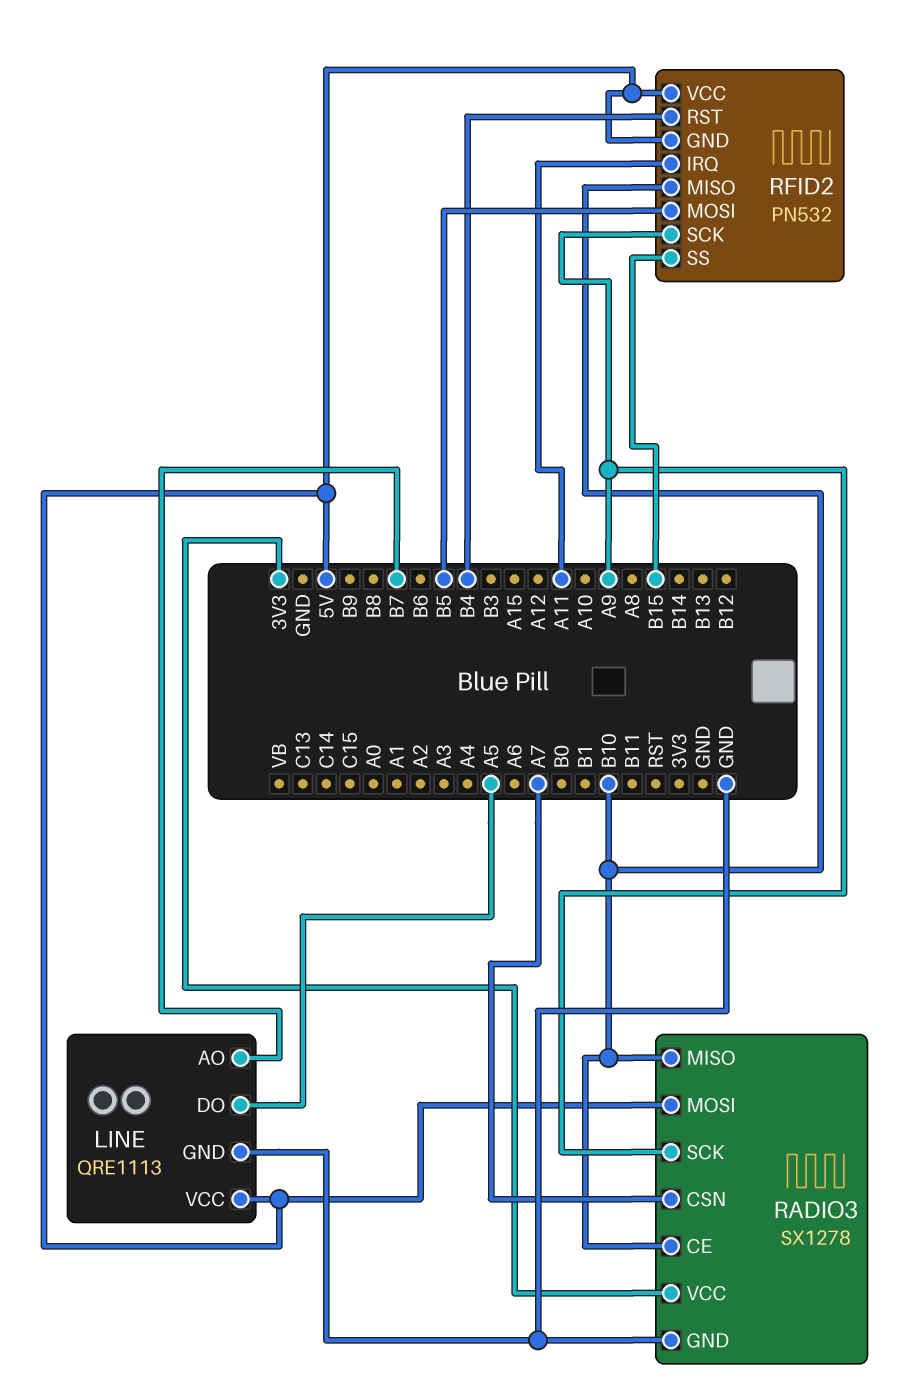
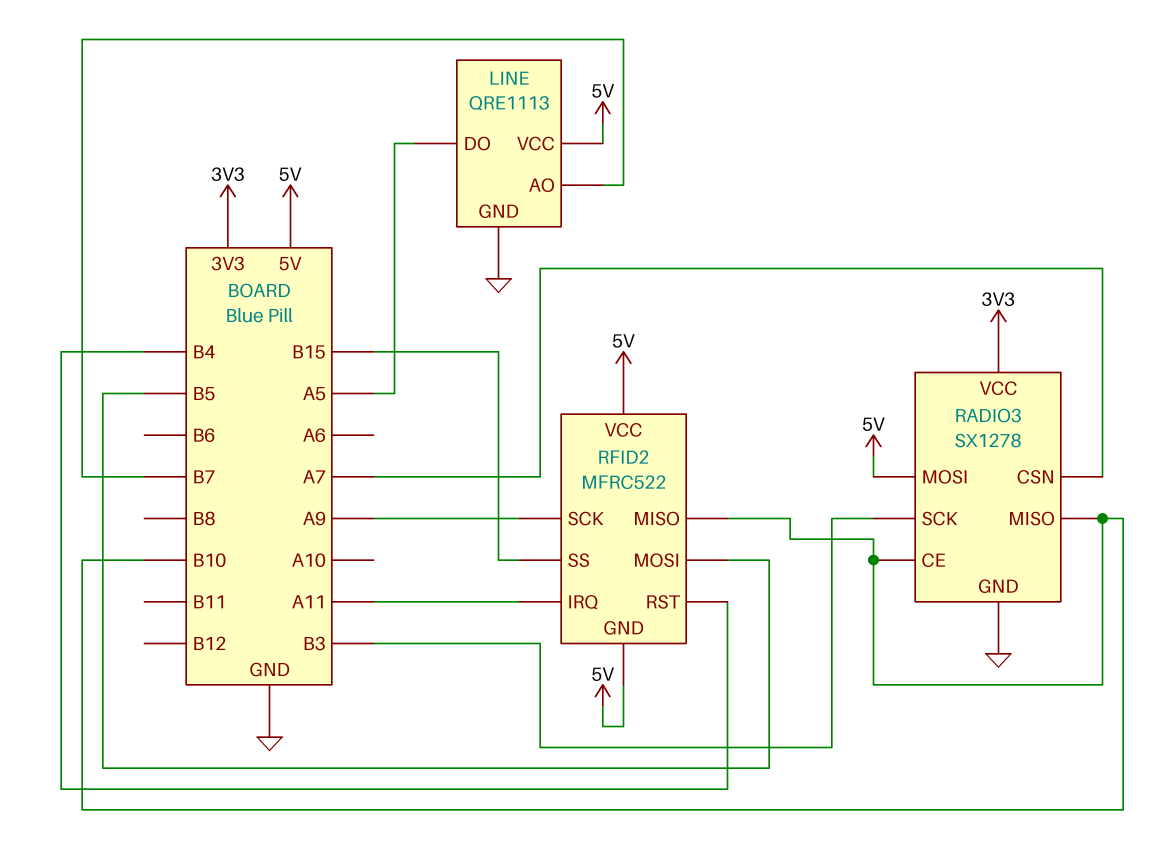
RADIO3 pin SCK: A9 -> B3
RFID2: PN532 -> MFRC522

